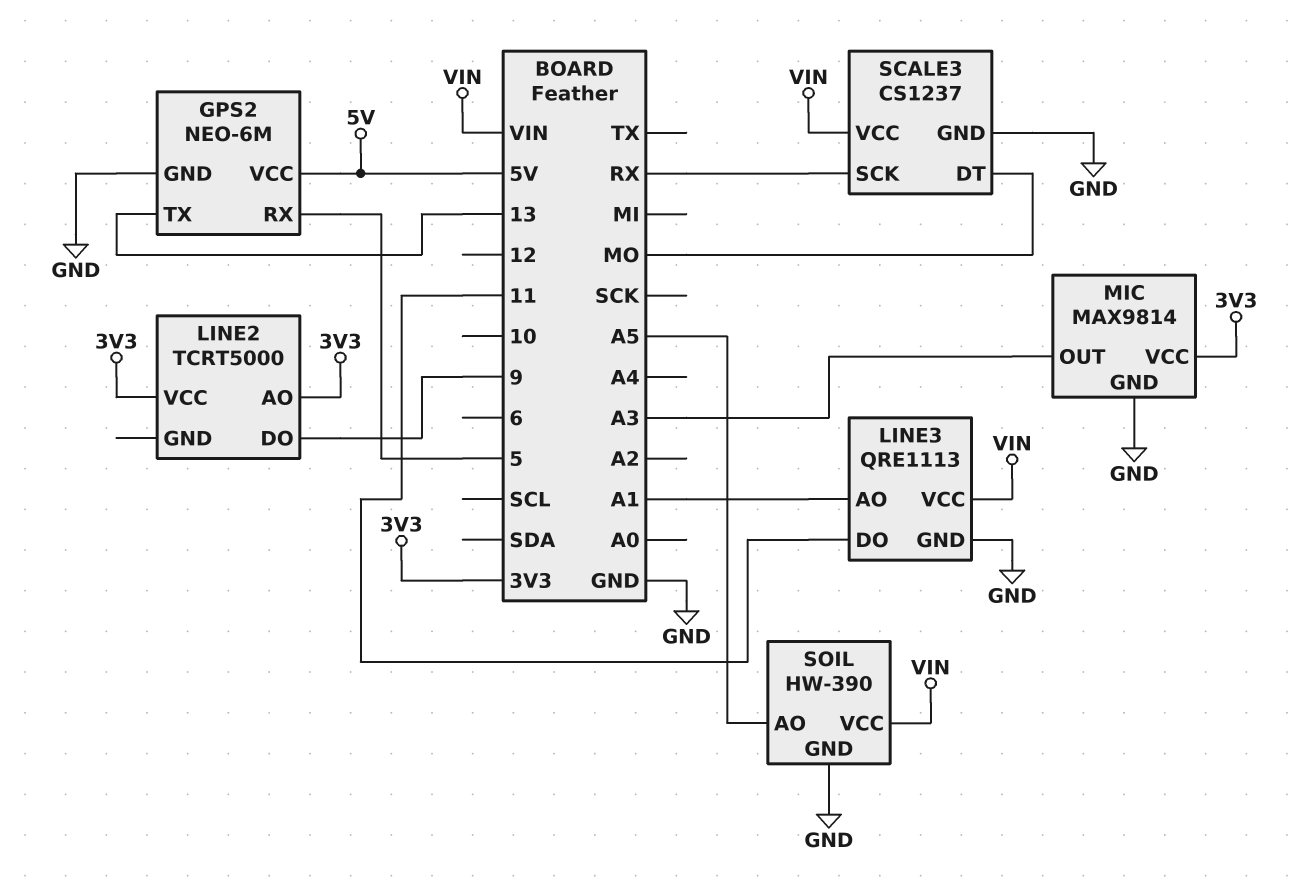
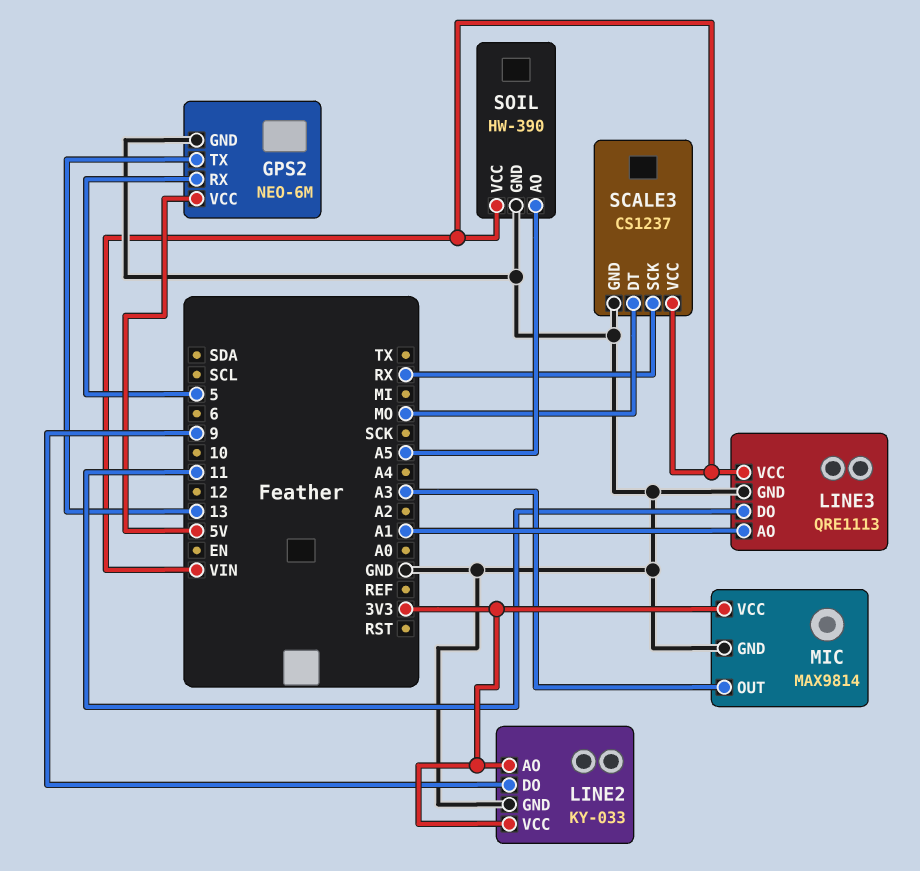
LINE2: TCRT5000 -> KY-033
LINE2 pin GND: none -> GND

